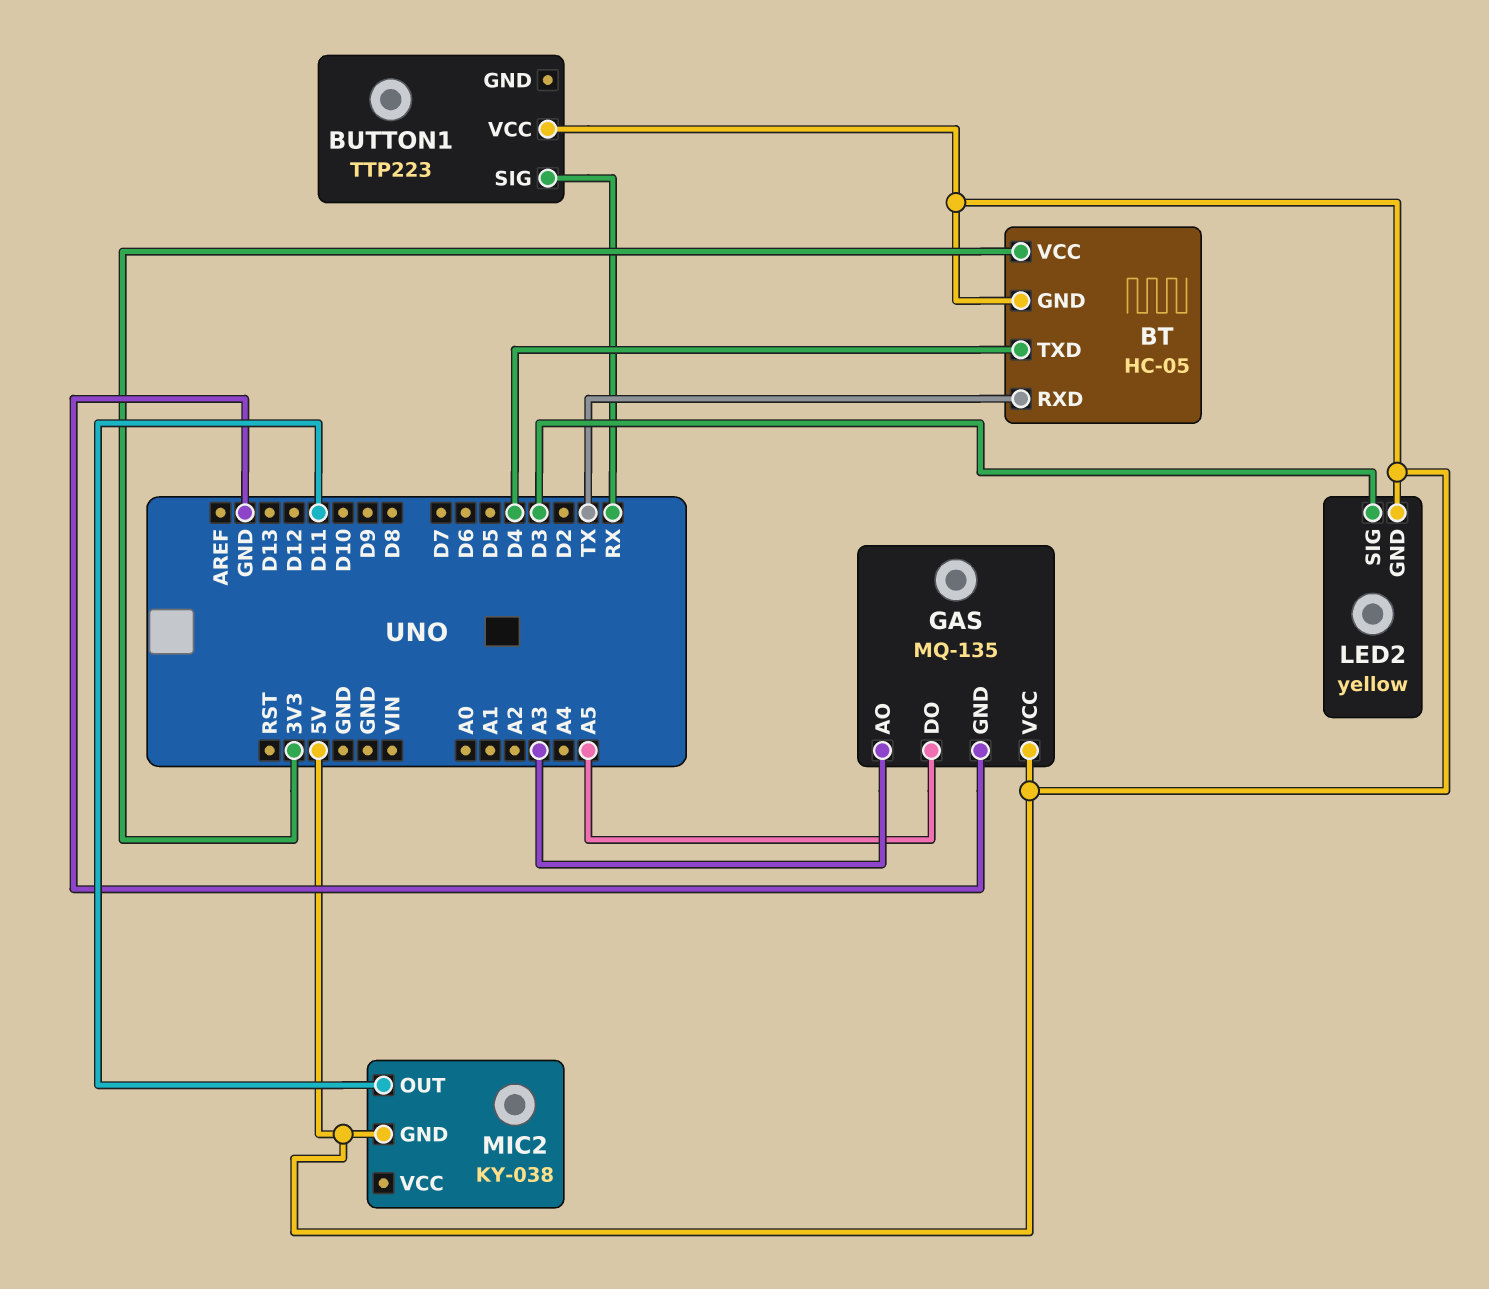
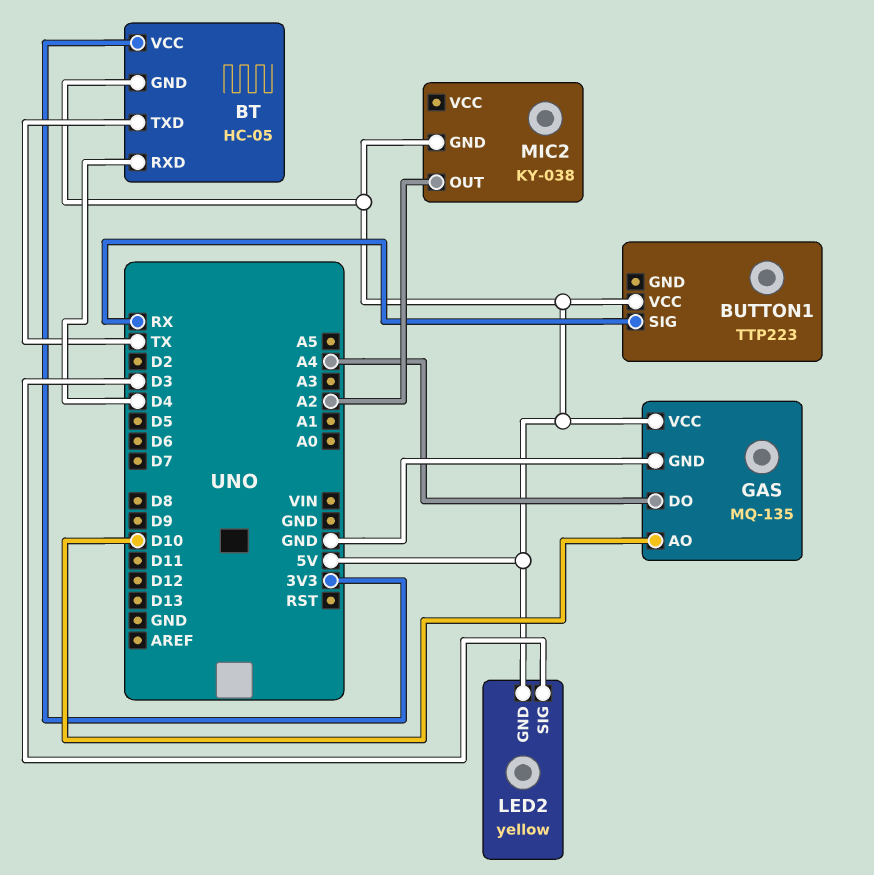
BT pin RXD: TX -> D4
BT pin TXD: D4 -> TX
GAS pin AO: A3 -> D10
GAS pin DO: A5 -> A4
MIC2 pin OUT: D11 -> A2

